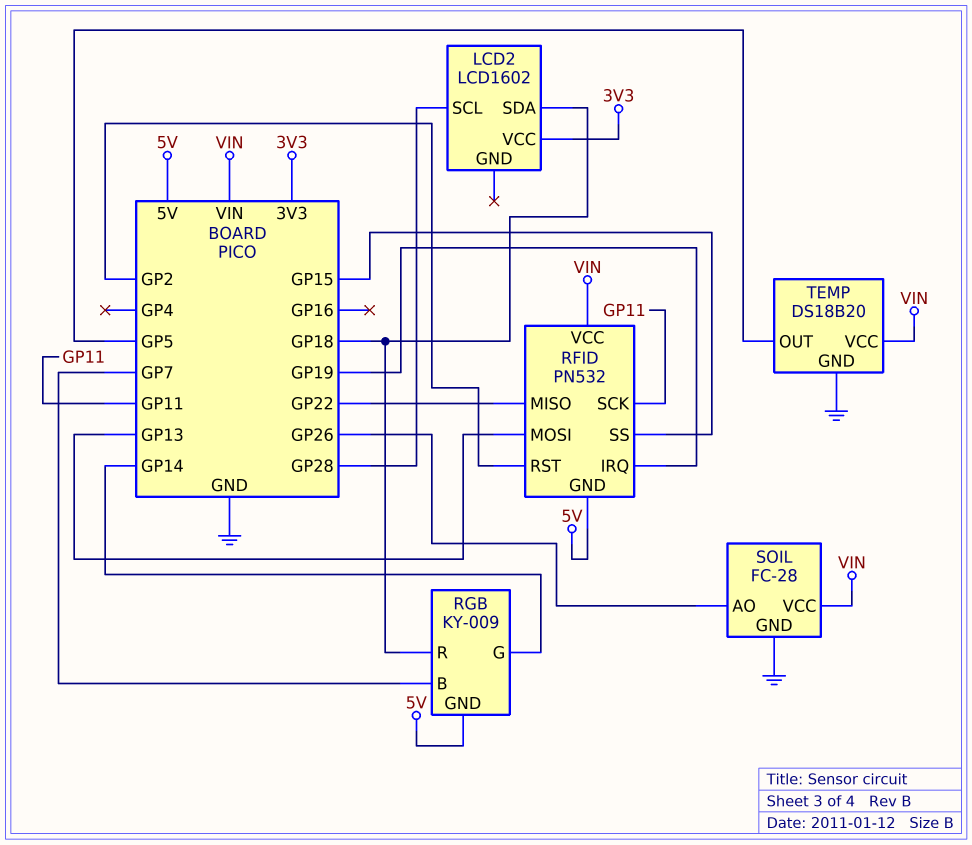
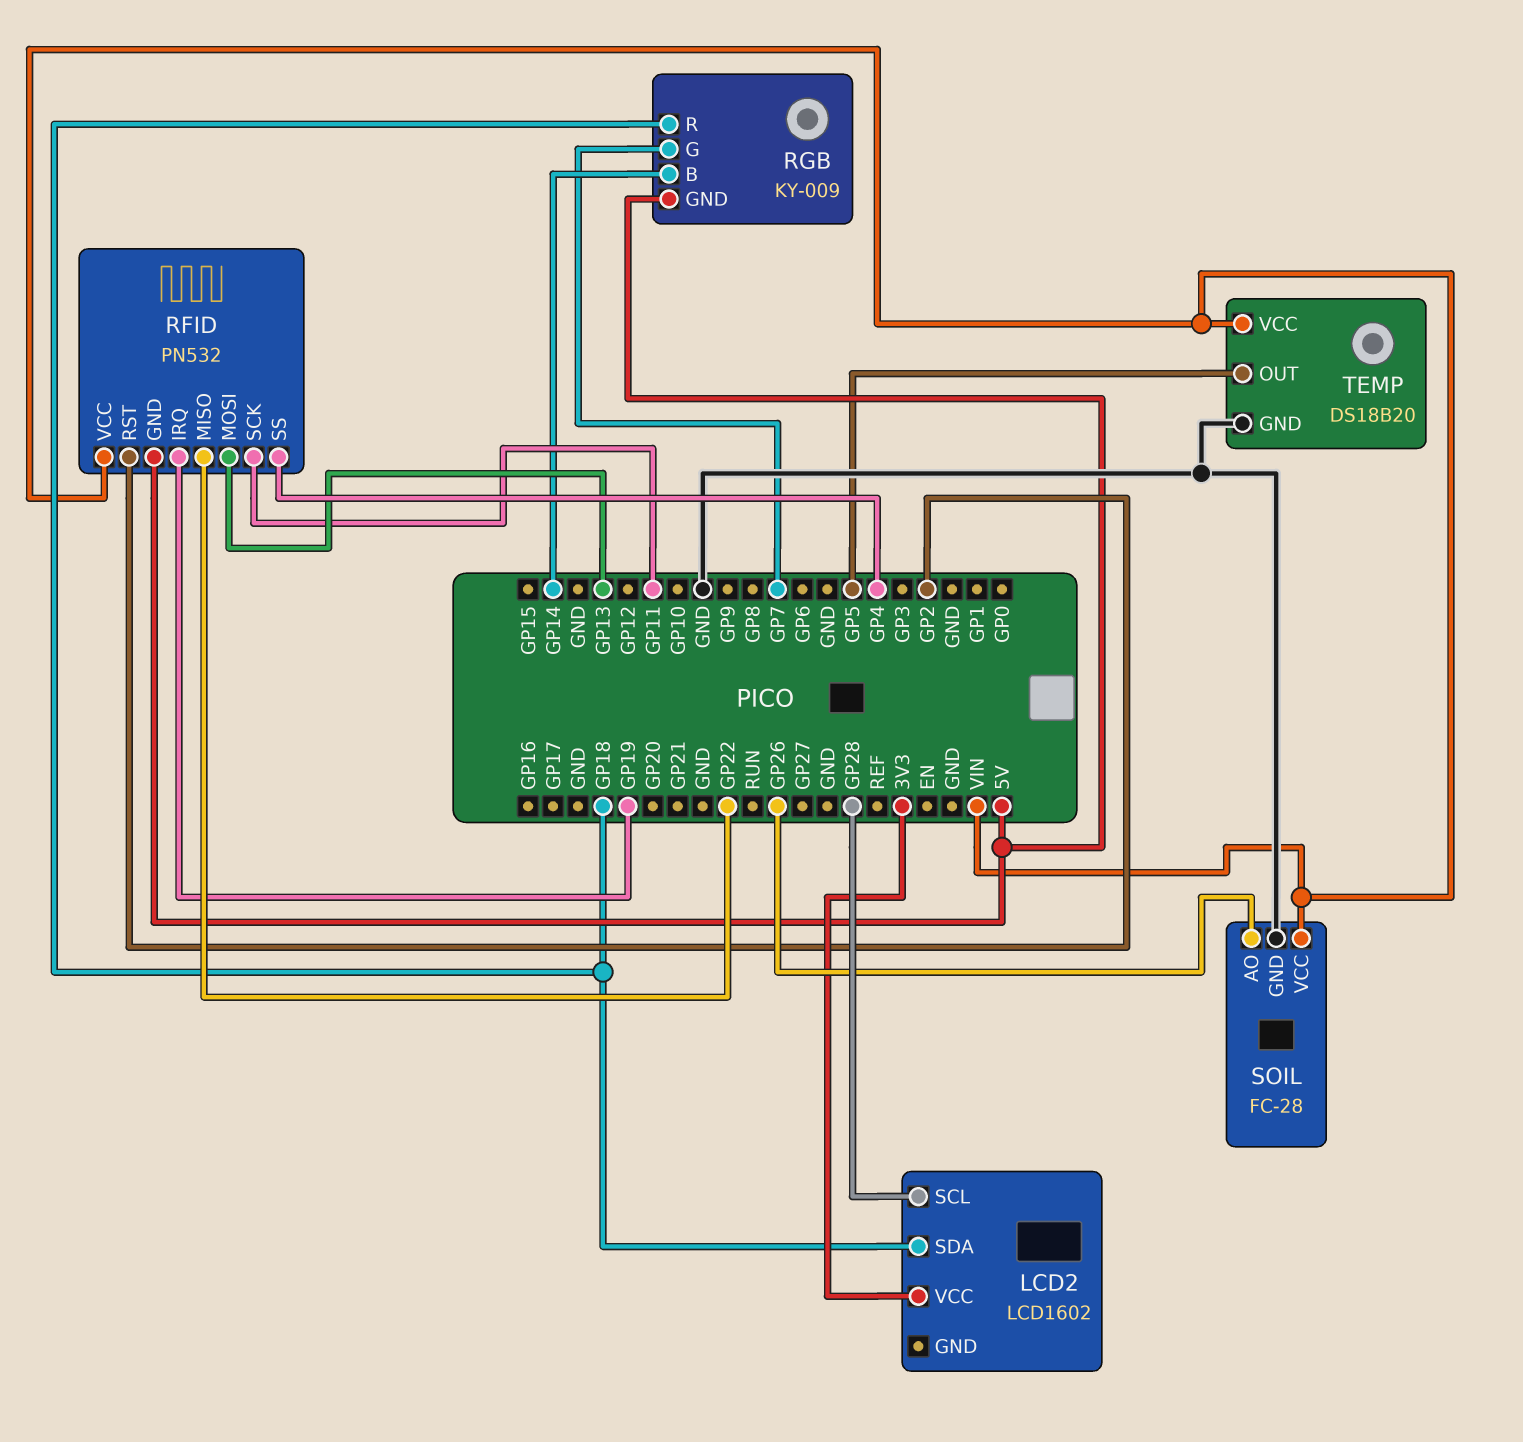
RFID pin SS: GP15 -> GP4
RGB pin B: GP7 -> GP14
RGB pin G: GP14 -> GP7

